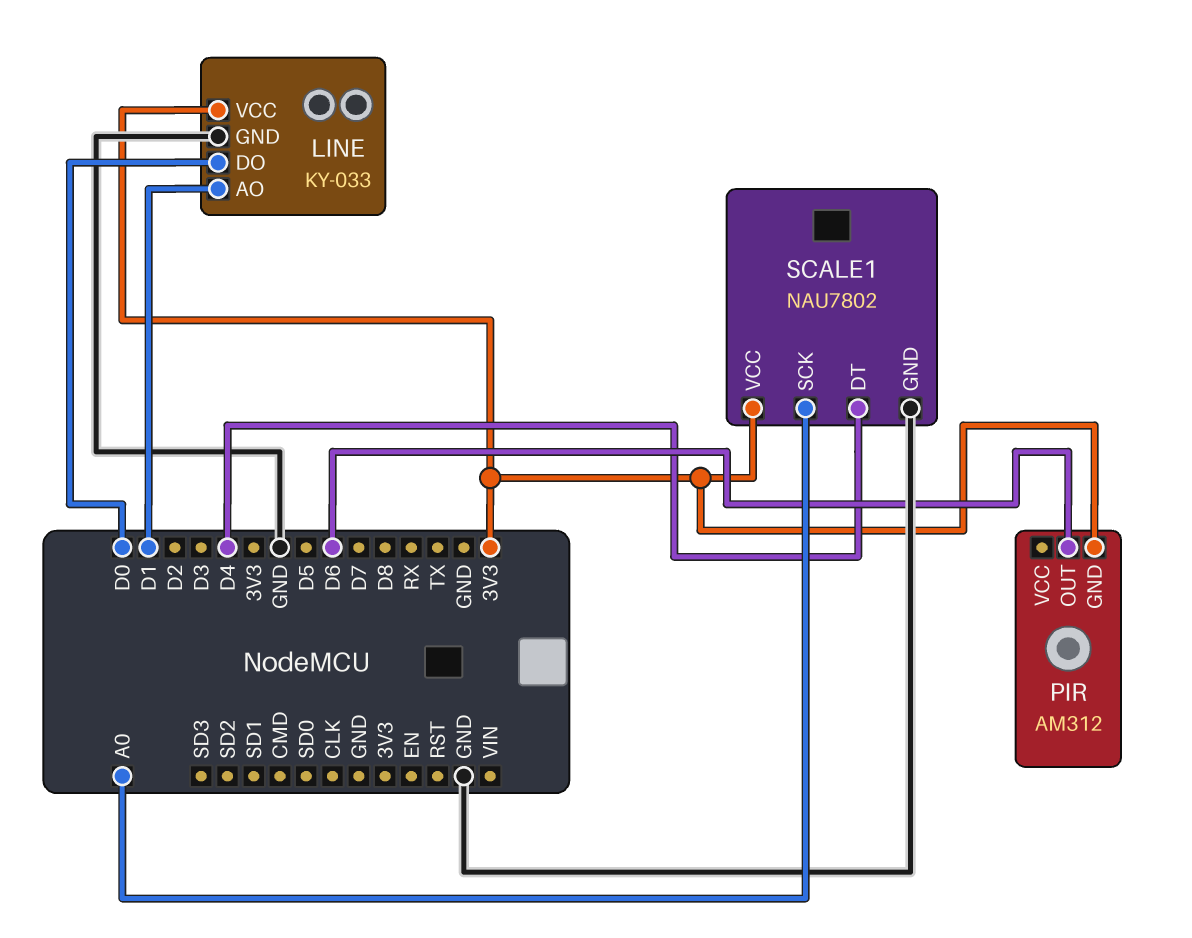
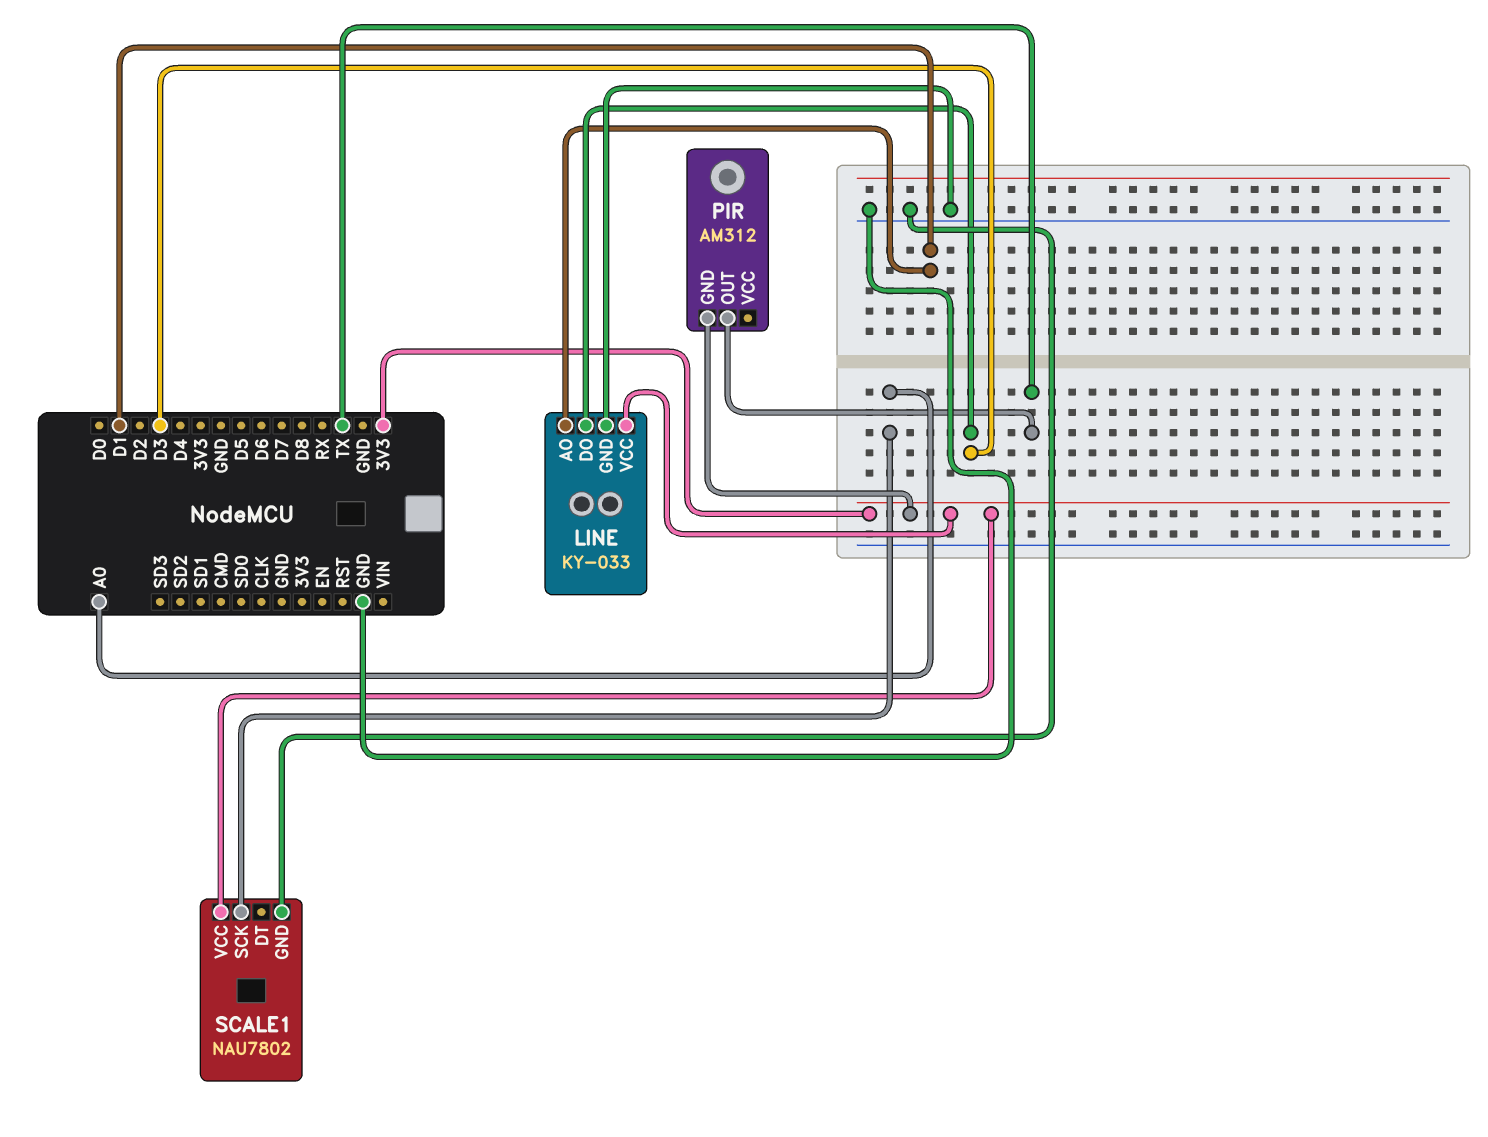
LINE pin DO: D0 -> D3
PIR pin OUT: D6 -> TX
SCALE1 pin DT: D4 -> none

